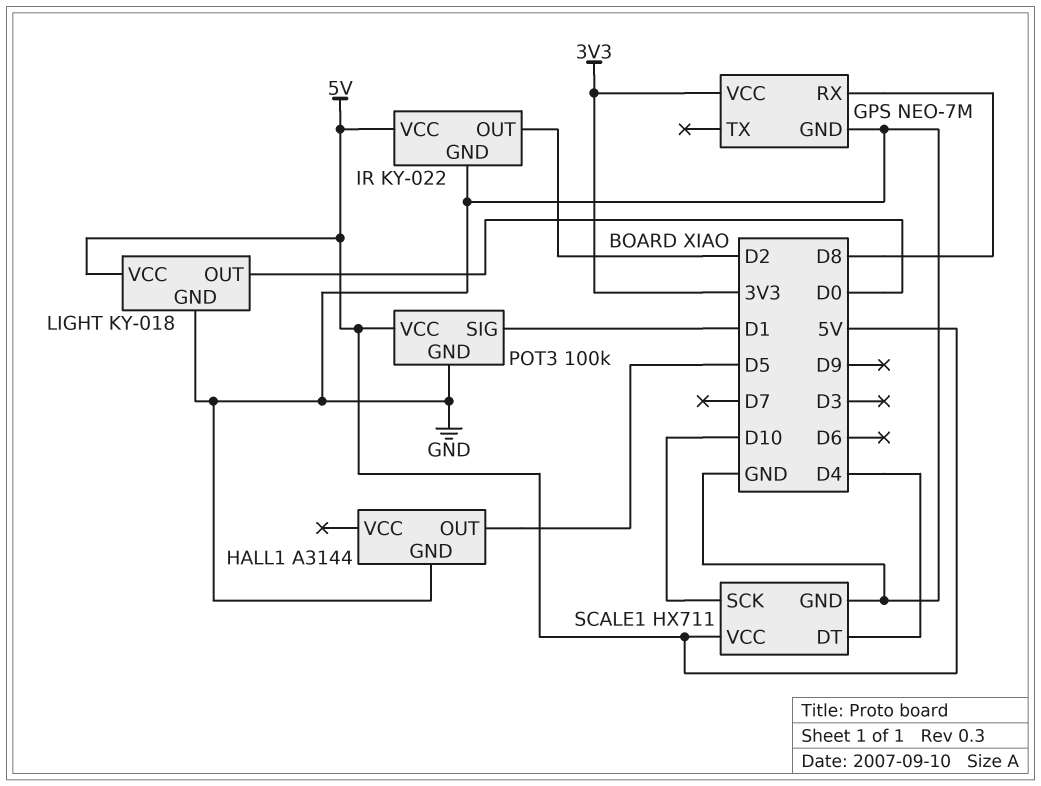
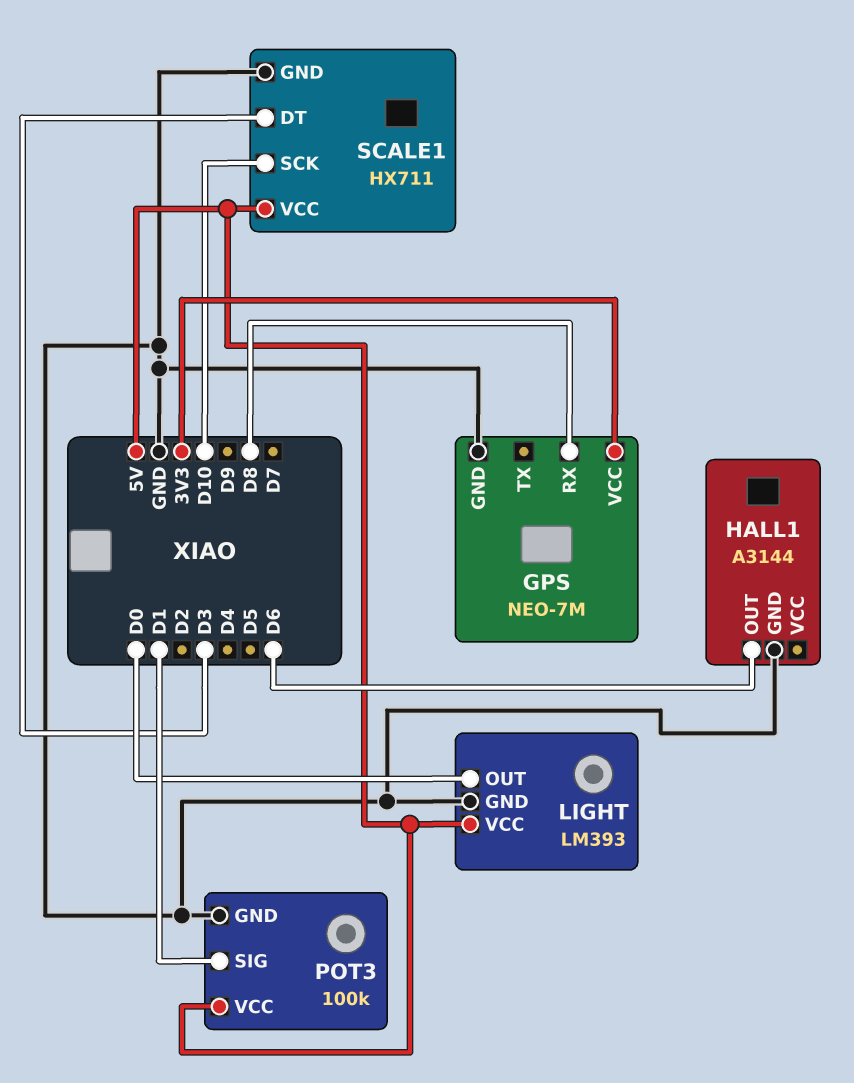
HALL1 pin OUT: D5 -> D6
IR: KY-022 -> none
IR pin GND: GND -> none
IR pin OUT: D2 -> none
IR pin VCC: 5V -> none
LIGHT: KY-018 -> LM393
SCALE1 pin DT: D4 -> D3

